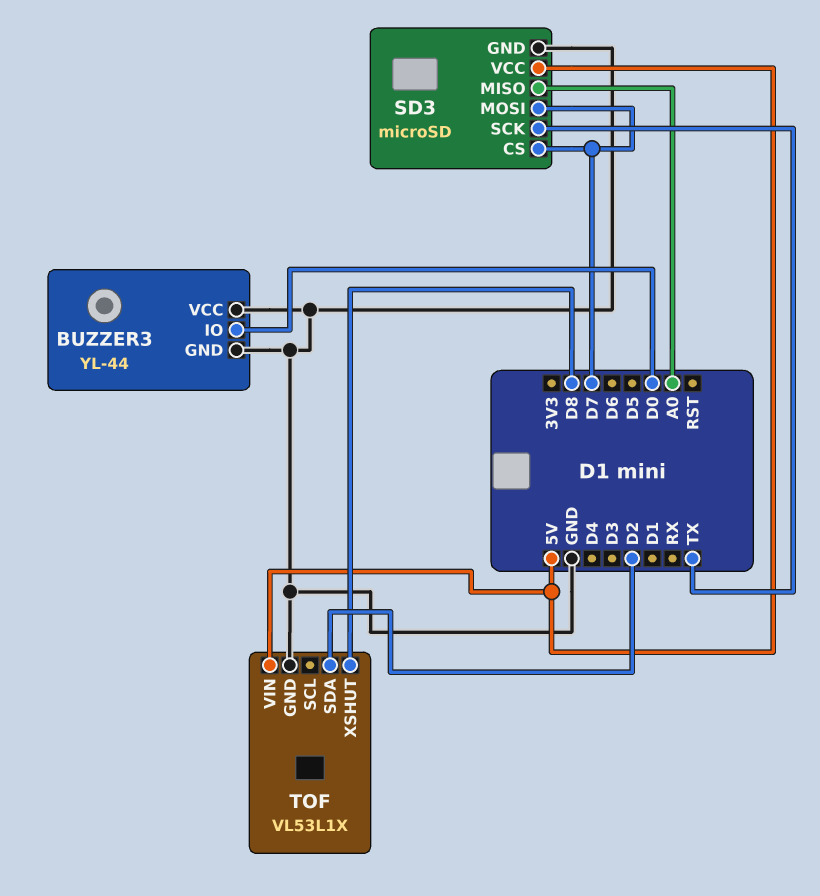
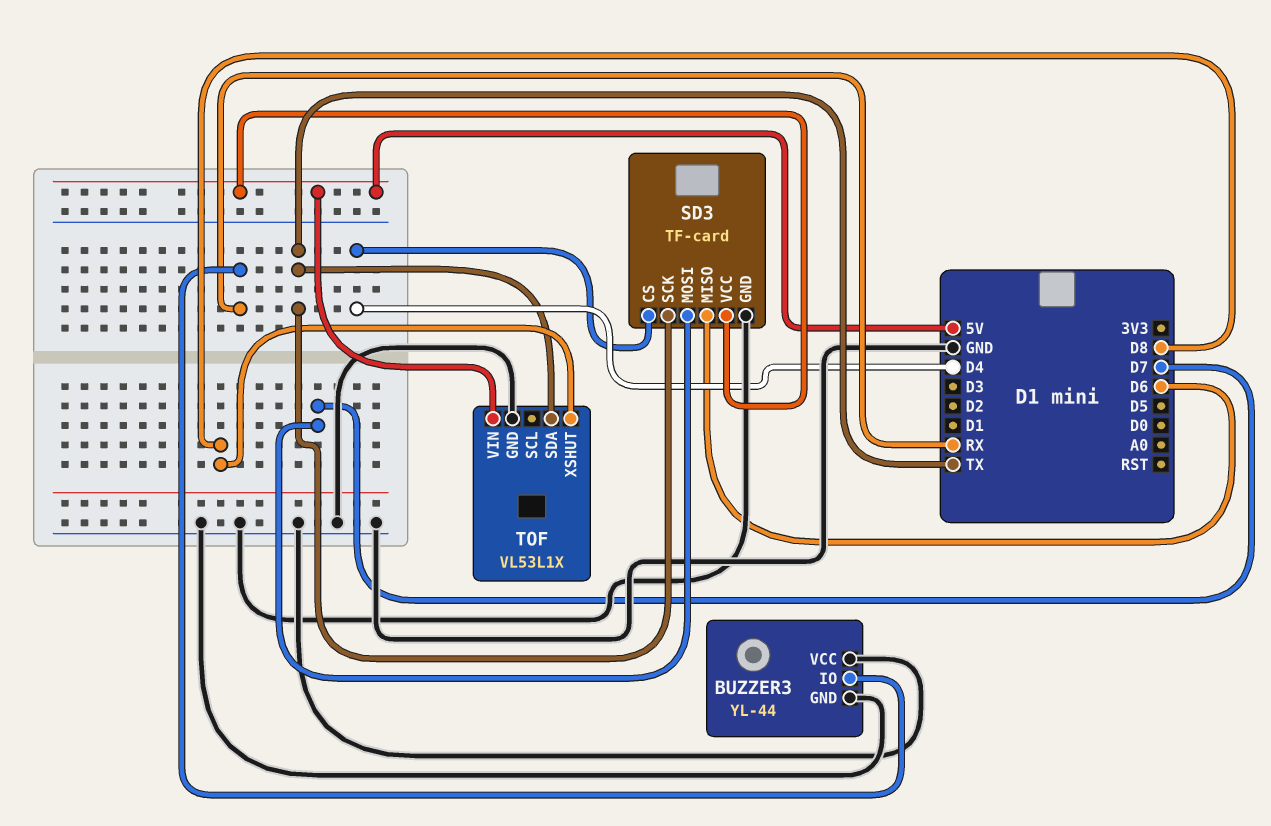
BUZZER3 pin IO: D0 -> RX
SD3: microSD -> TF-card
SD3 pin CS: D7 -> D4
SD3 pin MISO: A0 -> D6
TOF pin SDA: D2 -> TX

